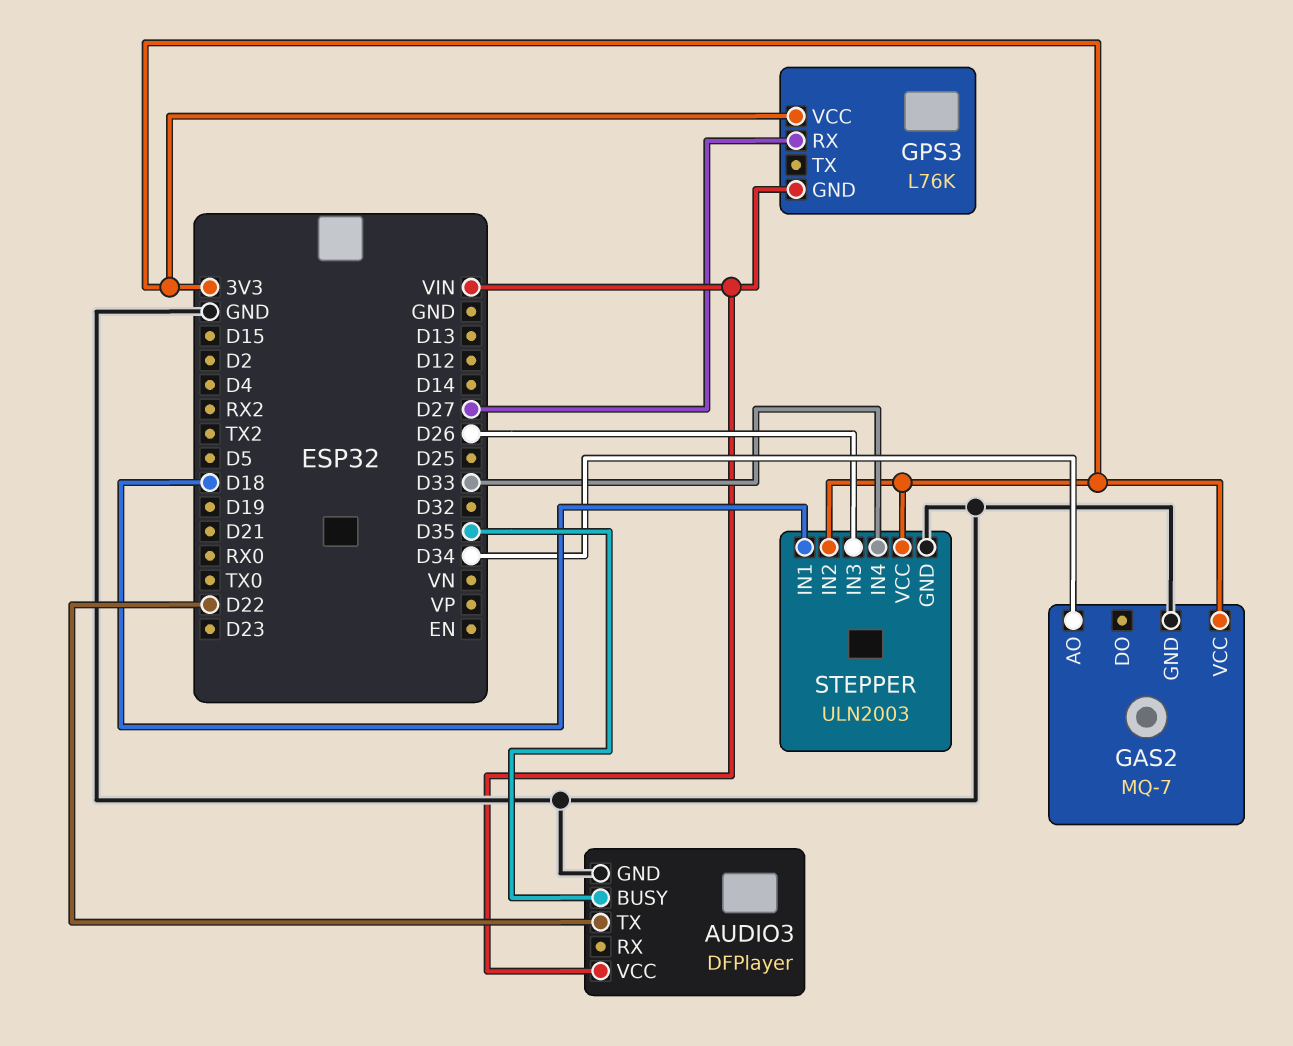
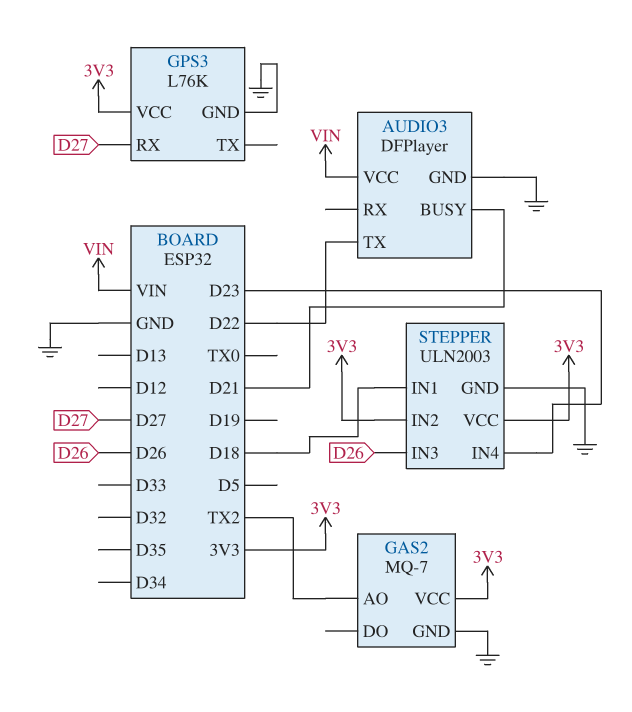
AUDIO3 pin BUSY: D35 -> D21
GAS2 pin AO: D34 -> TX2
GPS3 pin GND: VIN -> GND
STEPPER pin IN4: D33 -> D23

